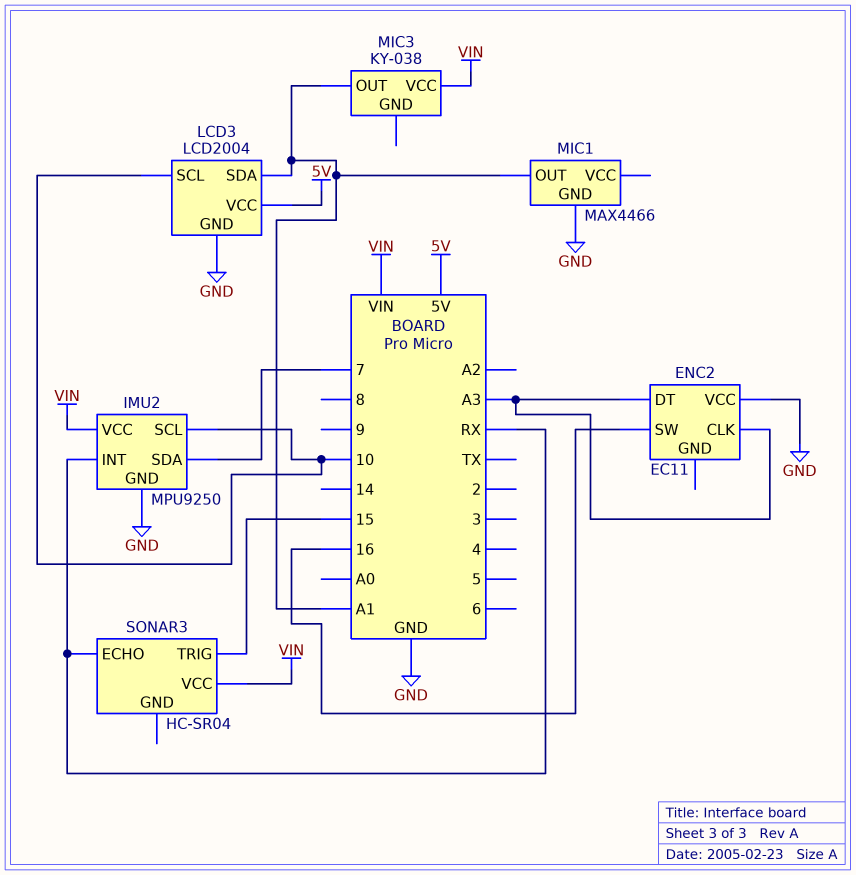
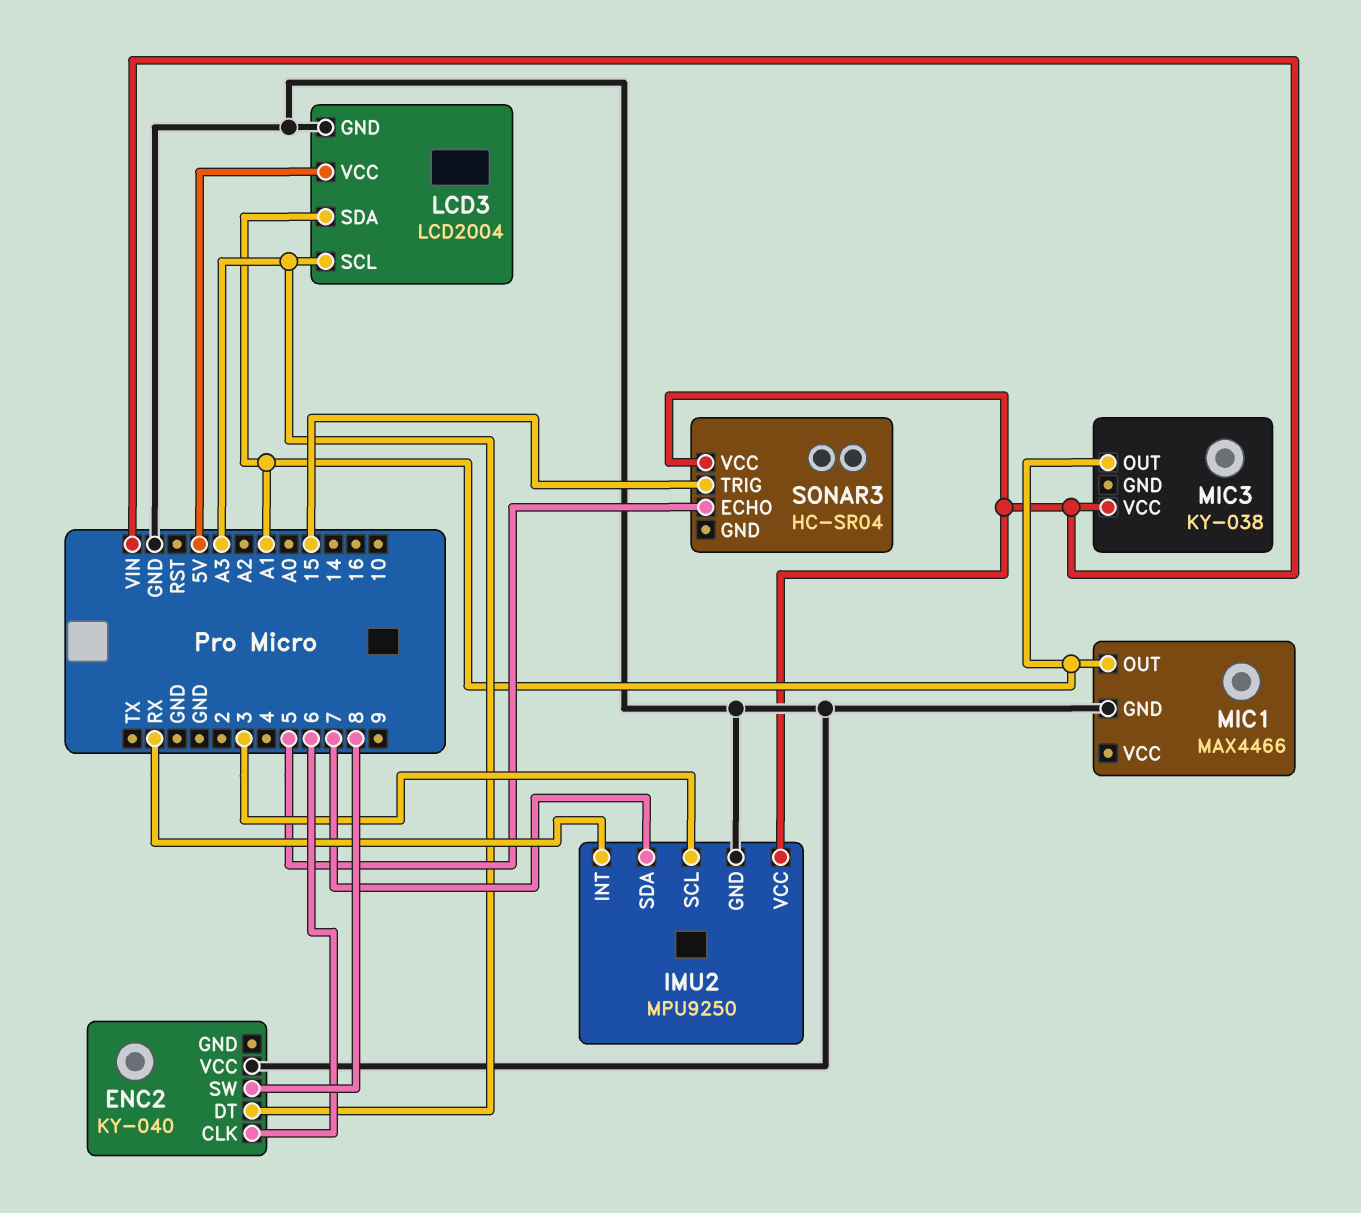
ENC2: EC11 -> KY-040
ENC2 pin CLK: A3 -> 6
ENC2 pin SW: 16 -> 8
IMU2 pin SCL: 10 -> 3
LCD3 pin SCL: 10 -> A3
SONAR3 pin ECHO: RX -> 5

